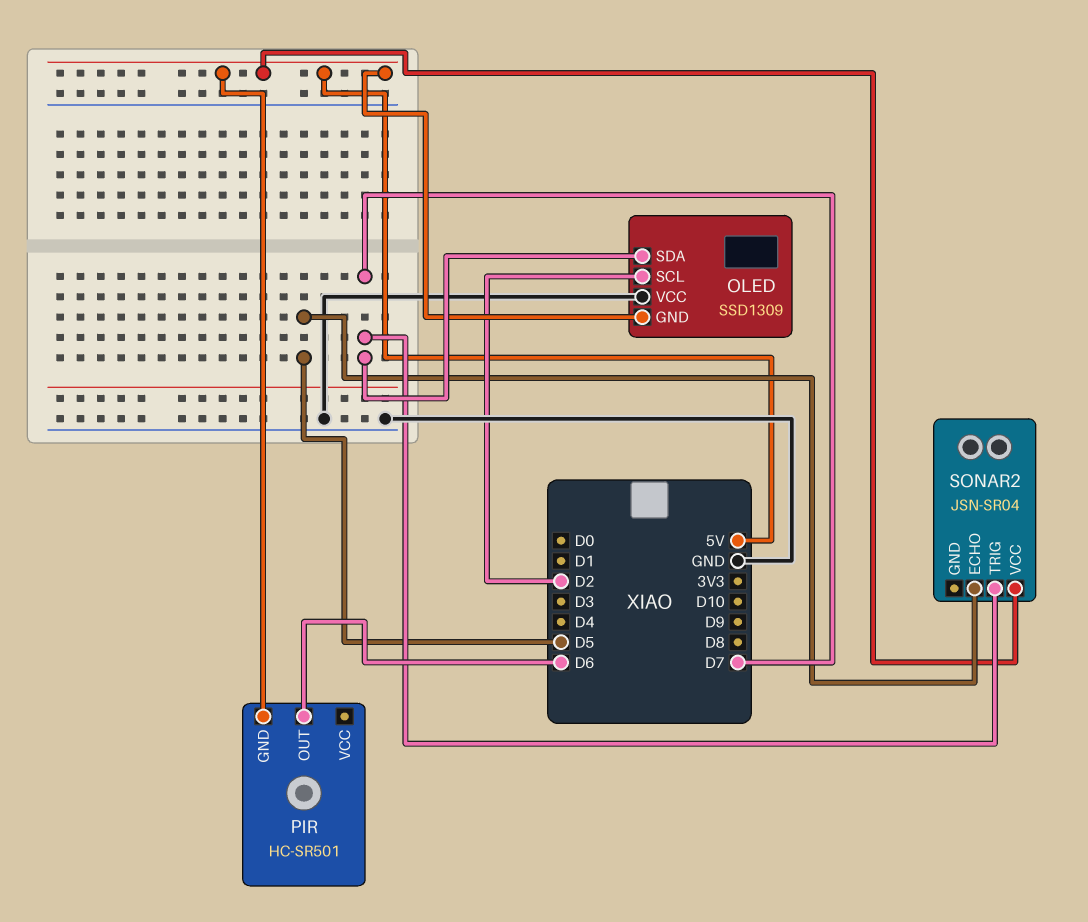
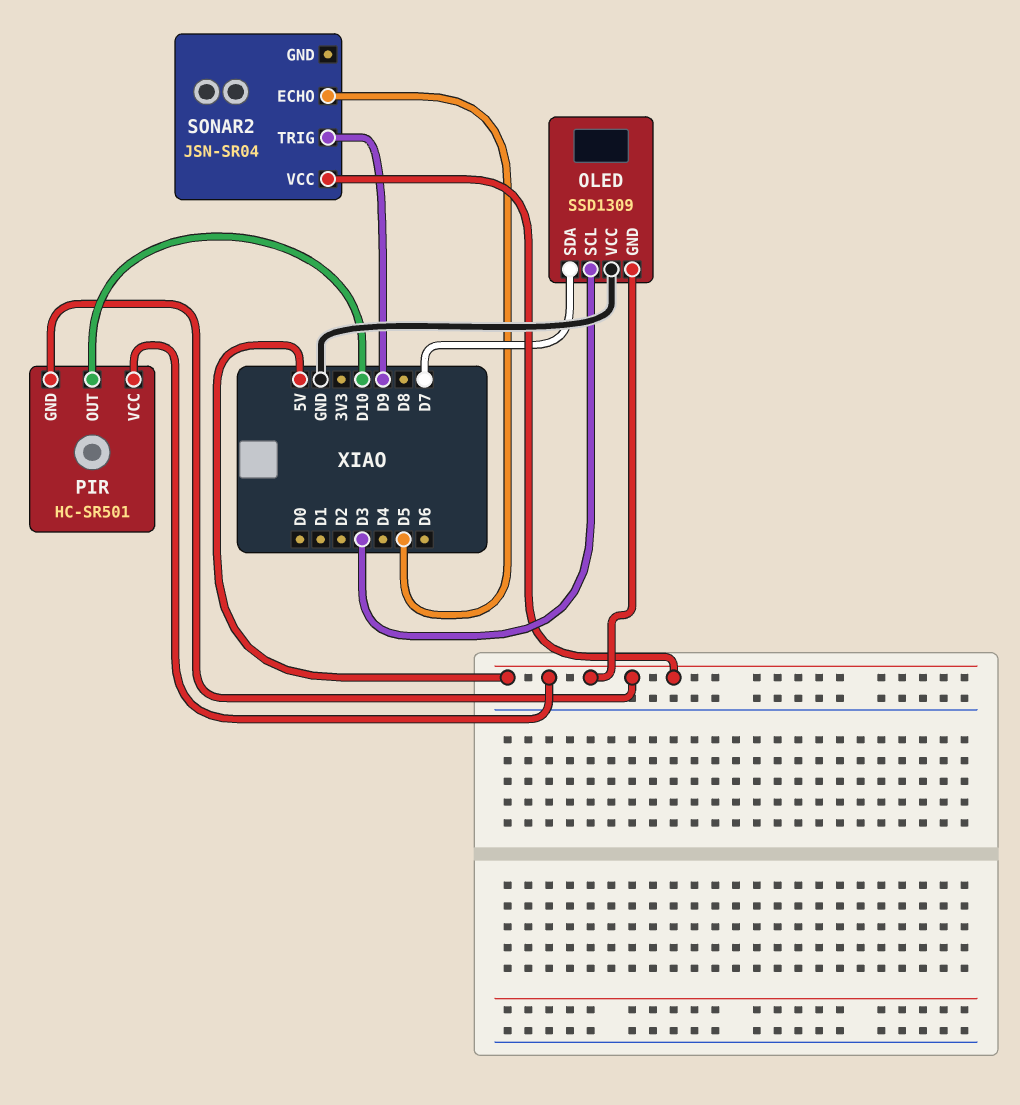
OLED pin SCL: D2 -> D3
PIR pin OUT: D6 -> D10
PIR pin VCC: none -> 5V
SONAR2 pin TRIG: D7 -> D9

